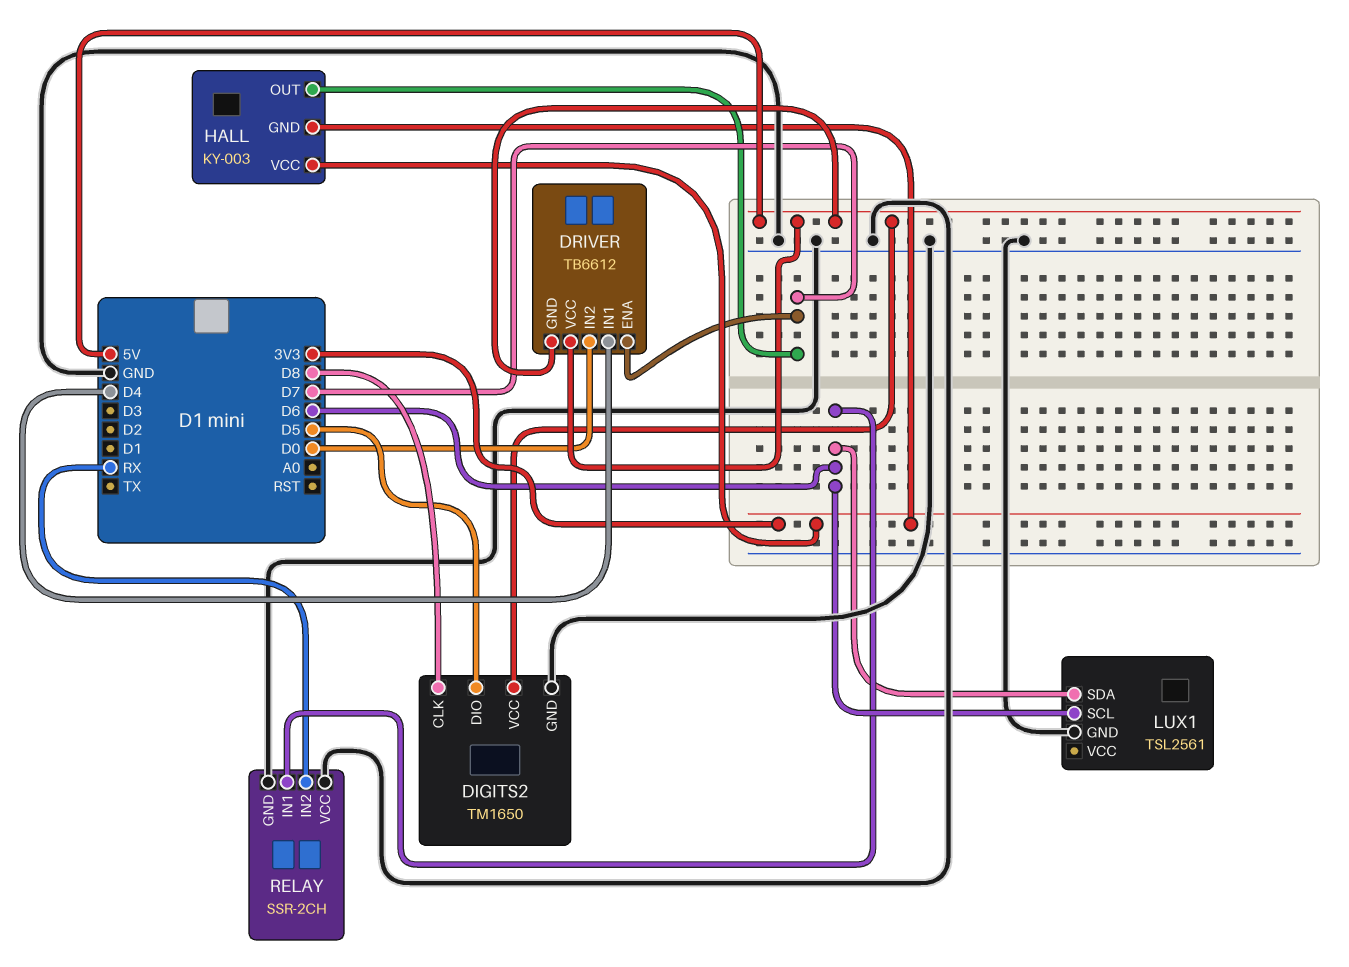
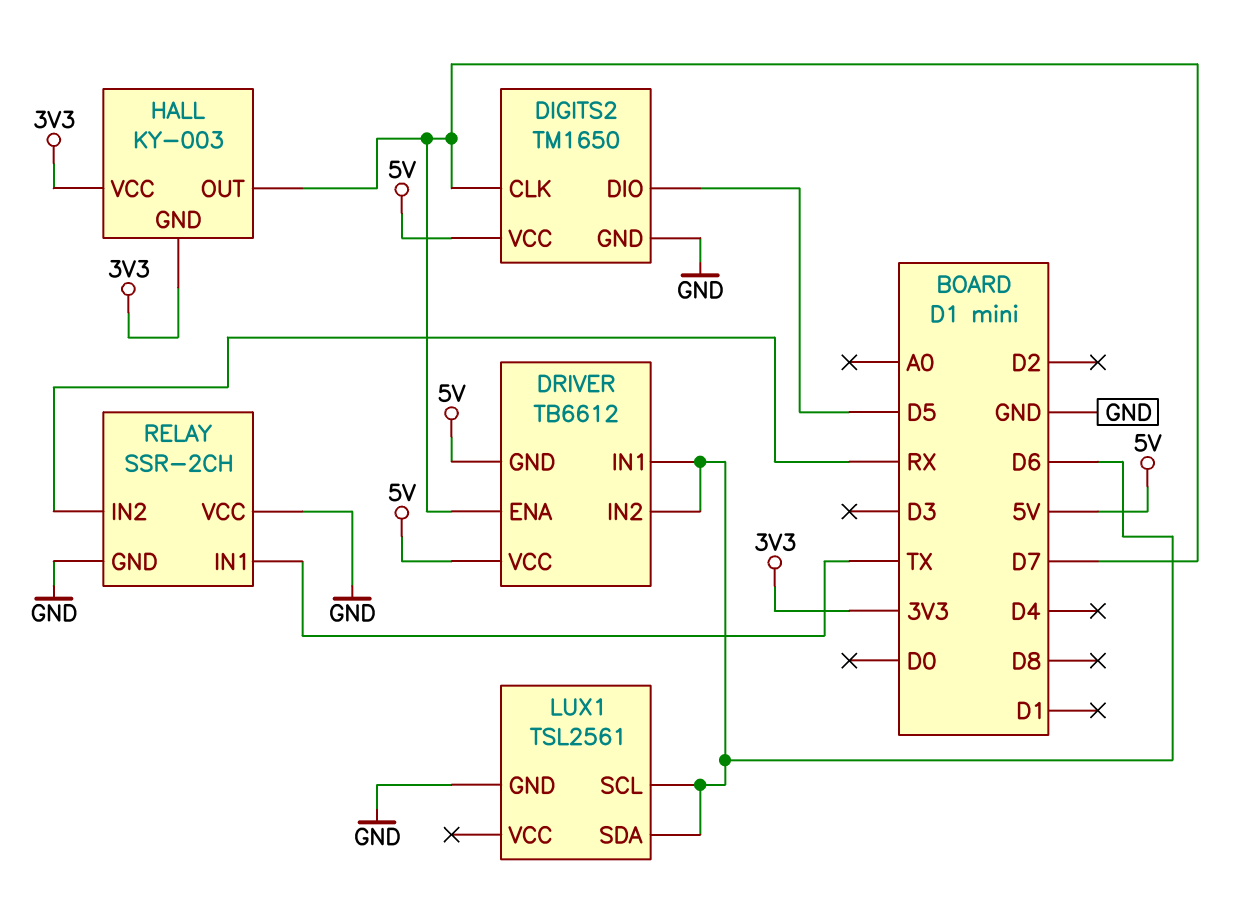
DIGITS2 pin CLK: D8 -> D7
DRIVER pin IN1: D4 -> D6
DRIVER pin IN2: D0 -> D6
RELAY pin IN1: D6 -> TX

